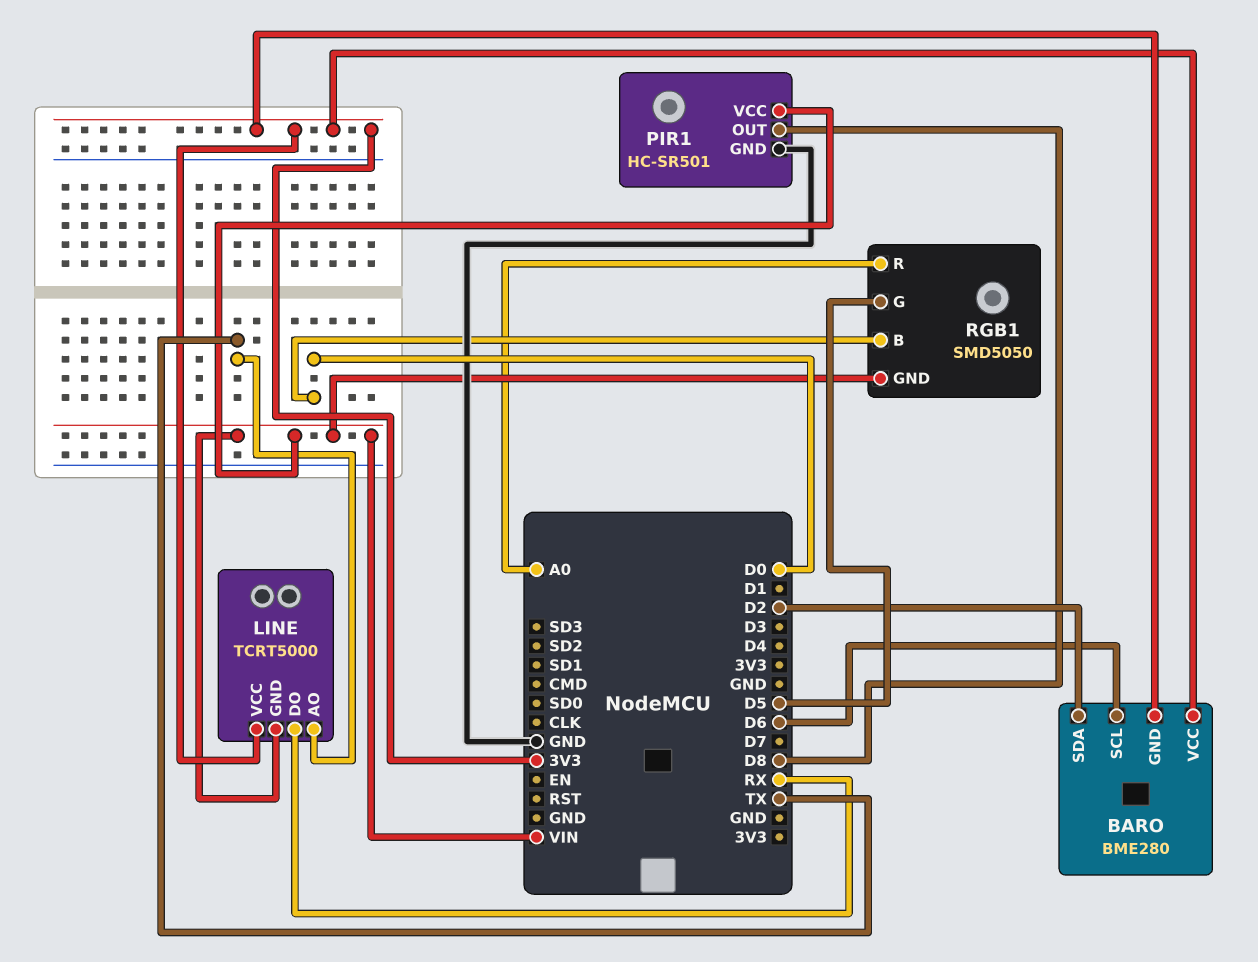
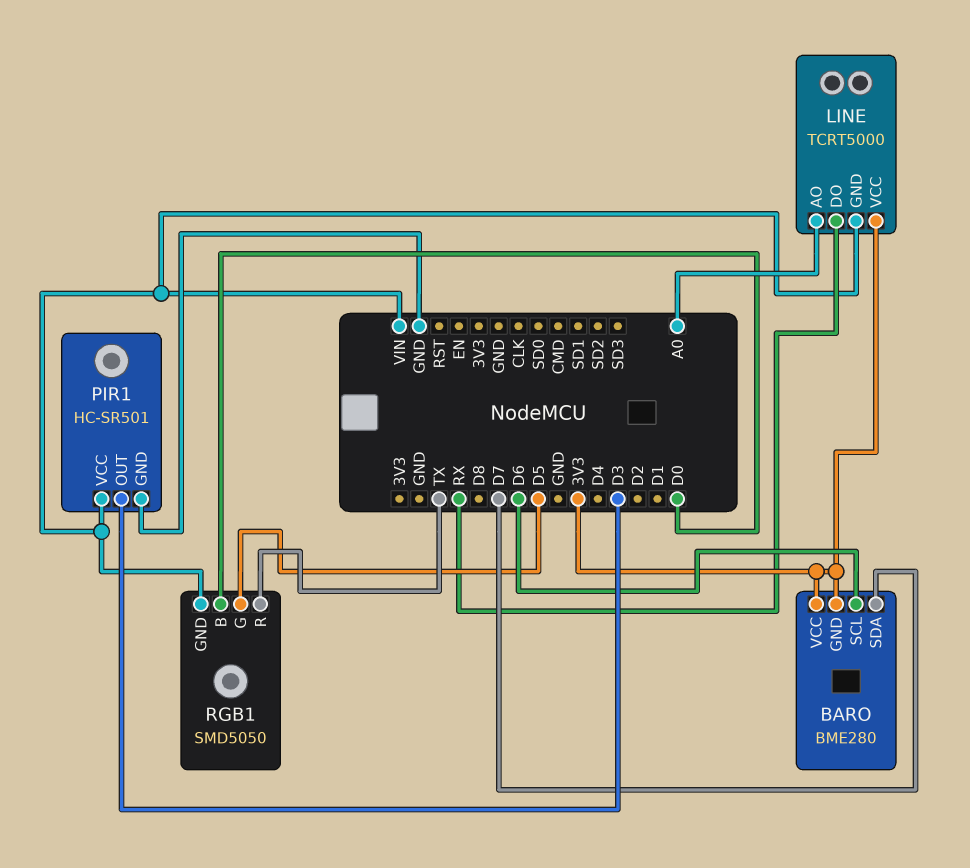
BARO pin SDA: D2 -> D7
LINE pin AO: TX -> A0
PIR1 pin OUT: D8 -> D3
RGB1 pin R: A0 -> TX

